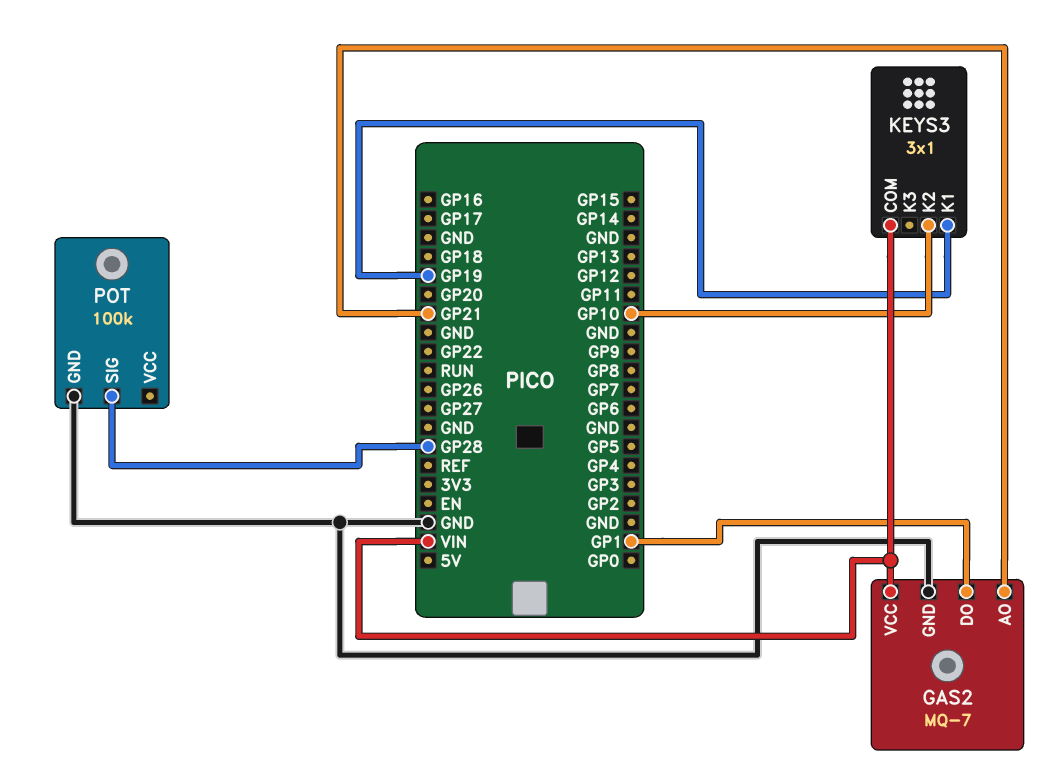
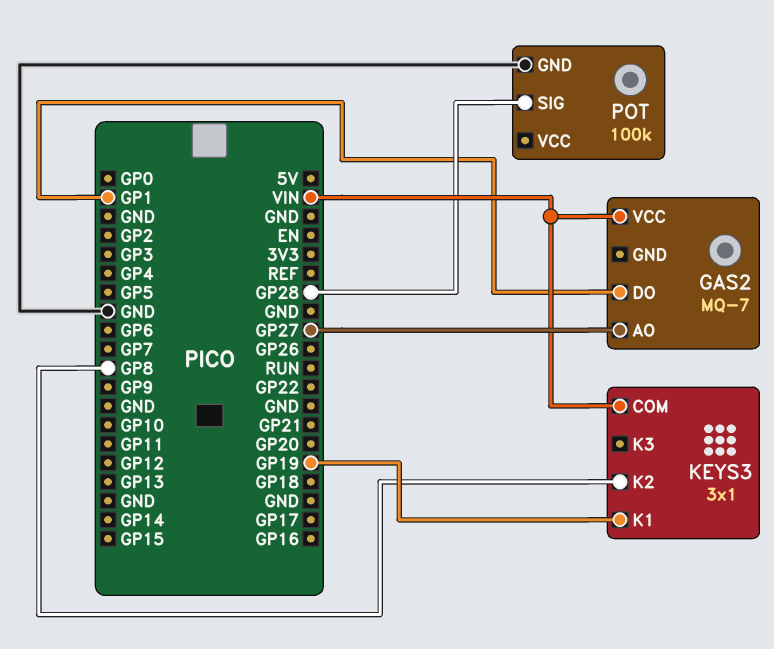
GAS2 pin AO: GP21 -> GP27
GAS2 pin GND: GND -> none
KEYS3 pin K2: GP10 -> GP8

